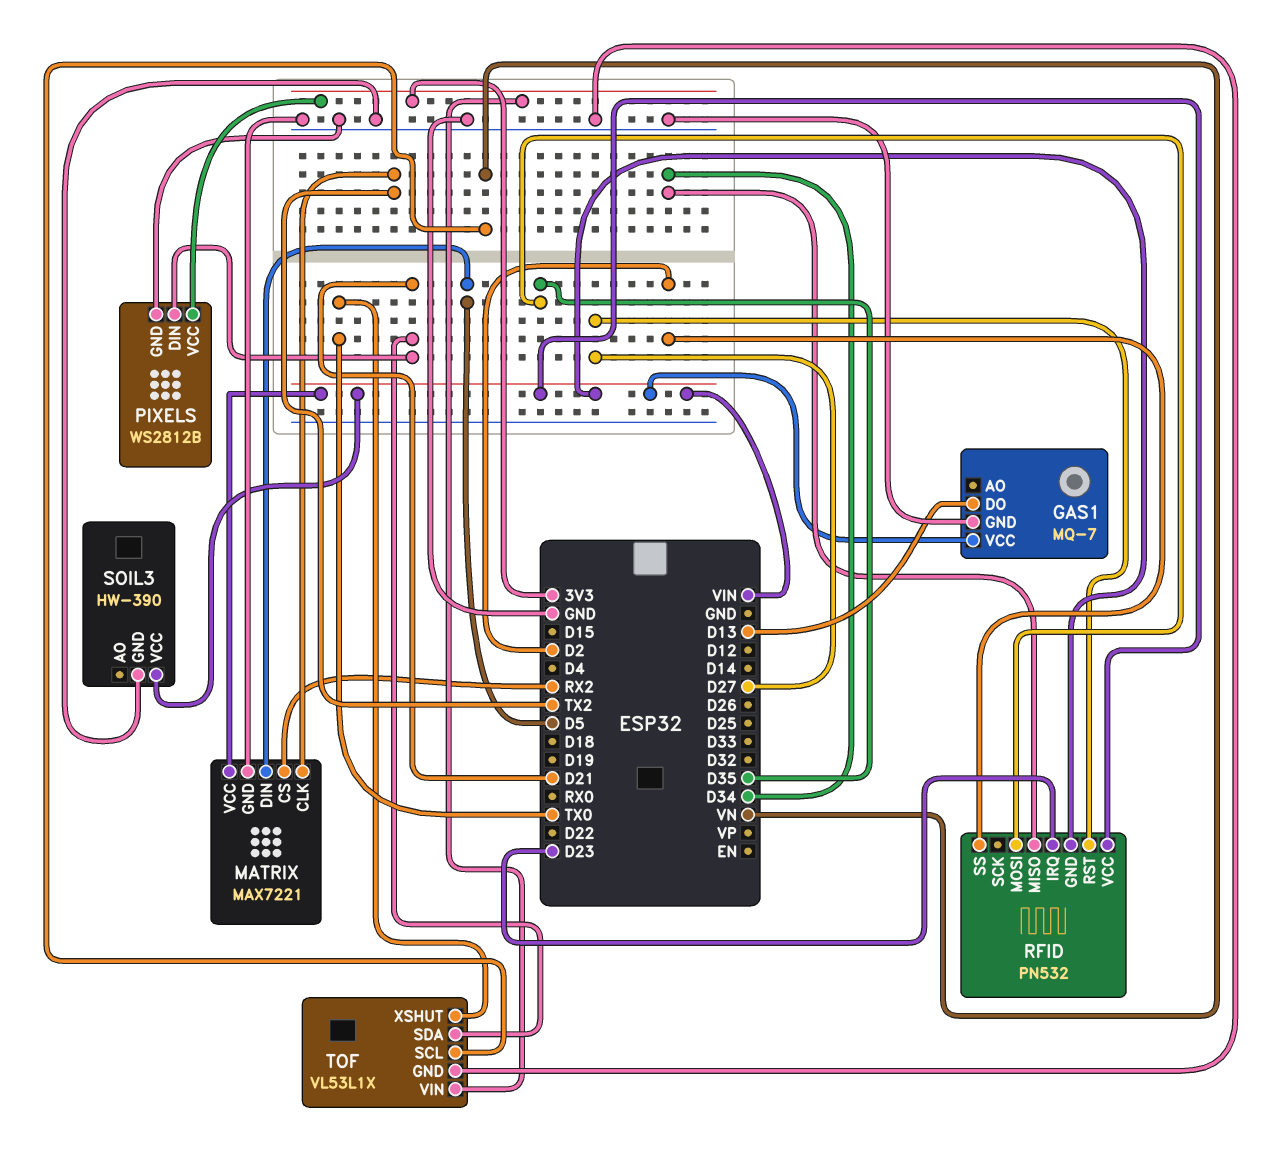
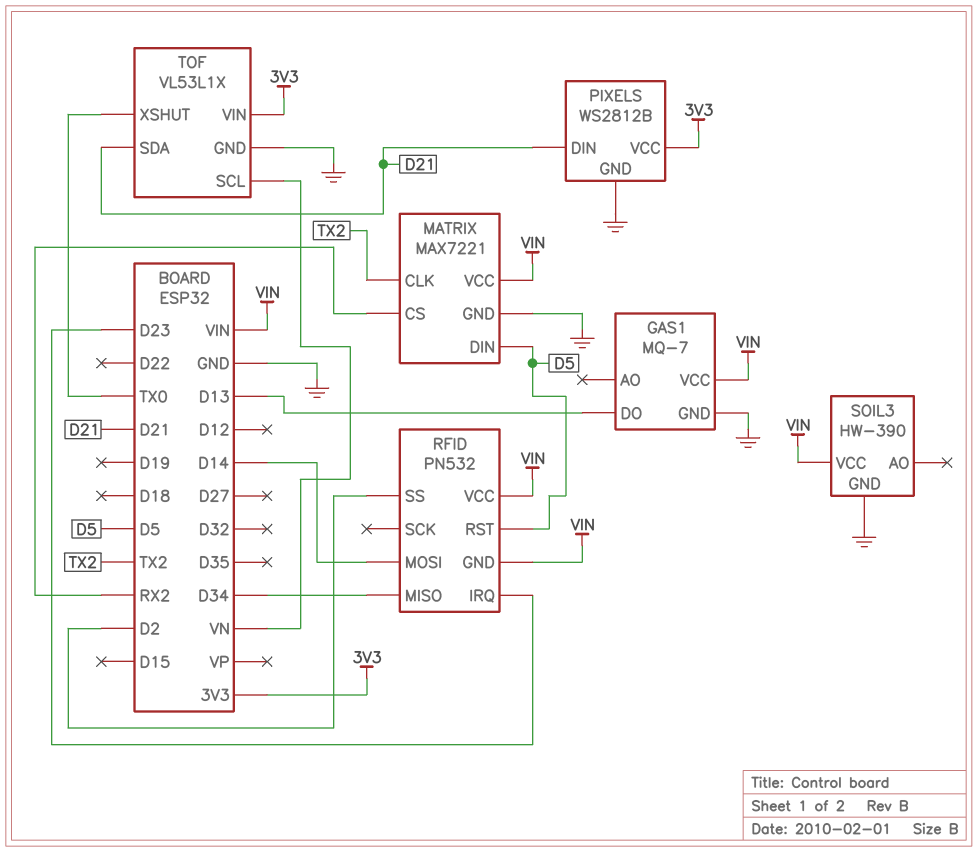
RFID pin MOSI: D35 -> D14
RFID pin RST: D27 -> D5

